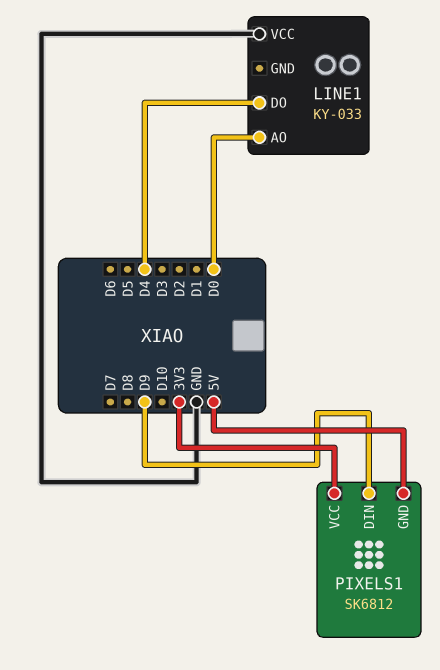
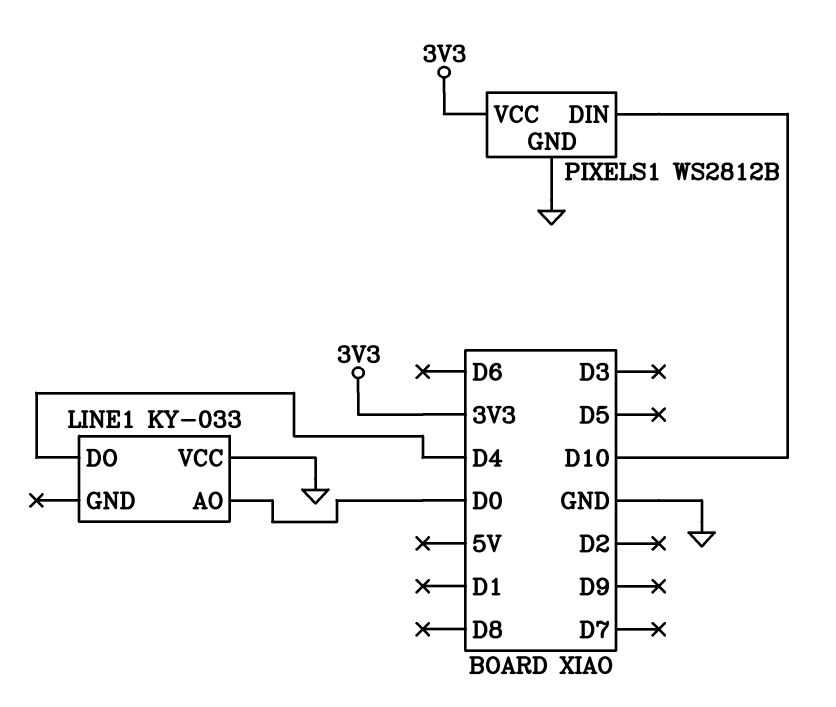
PIXELS1: SK6812 -> WS2812B
PIXELS1 pin DIN: D9 -> D10
PIXELS1 pin GND: 5V -> GND

